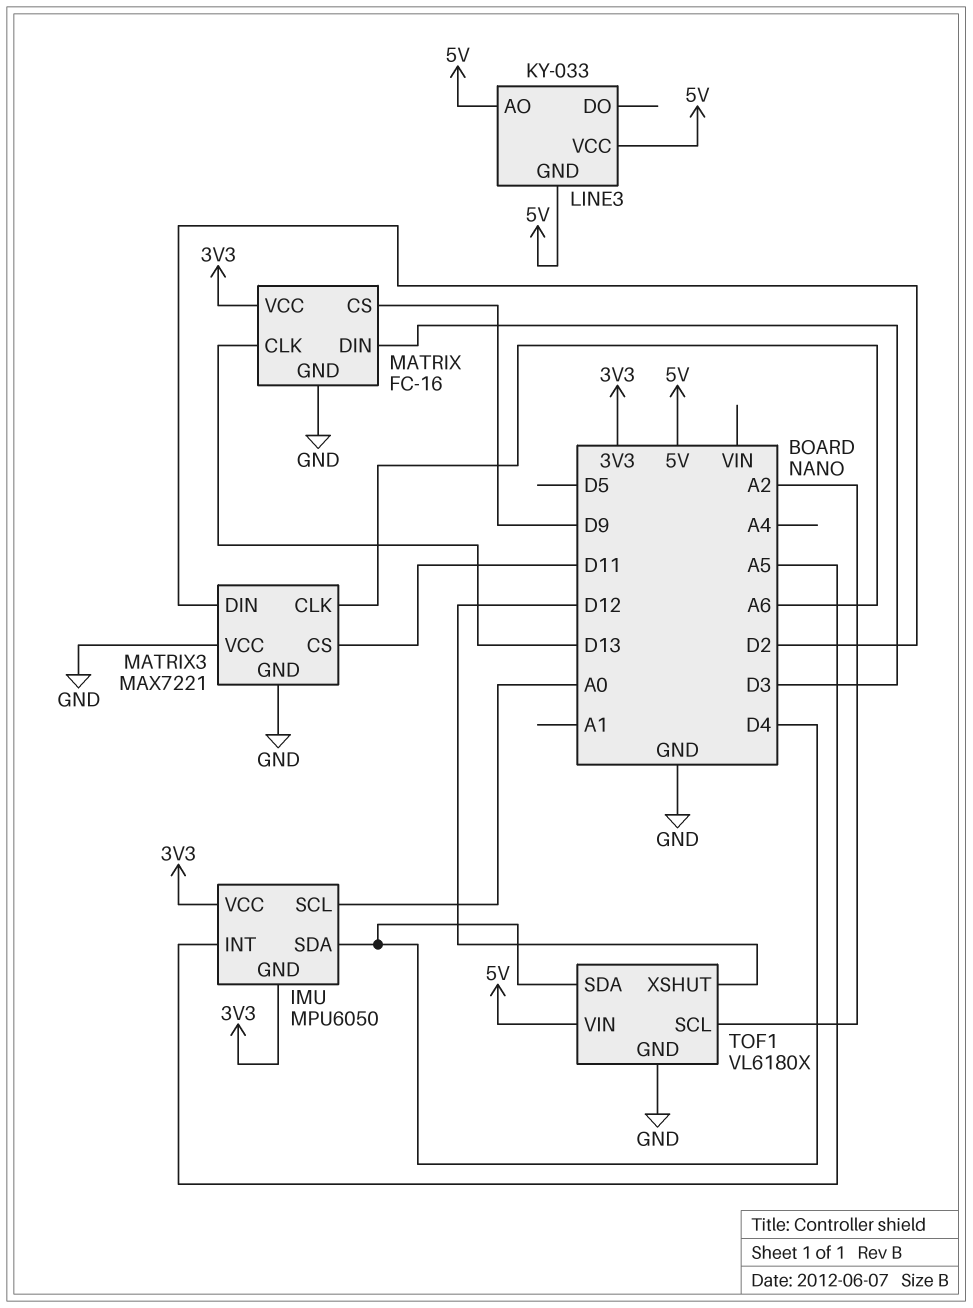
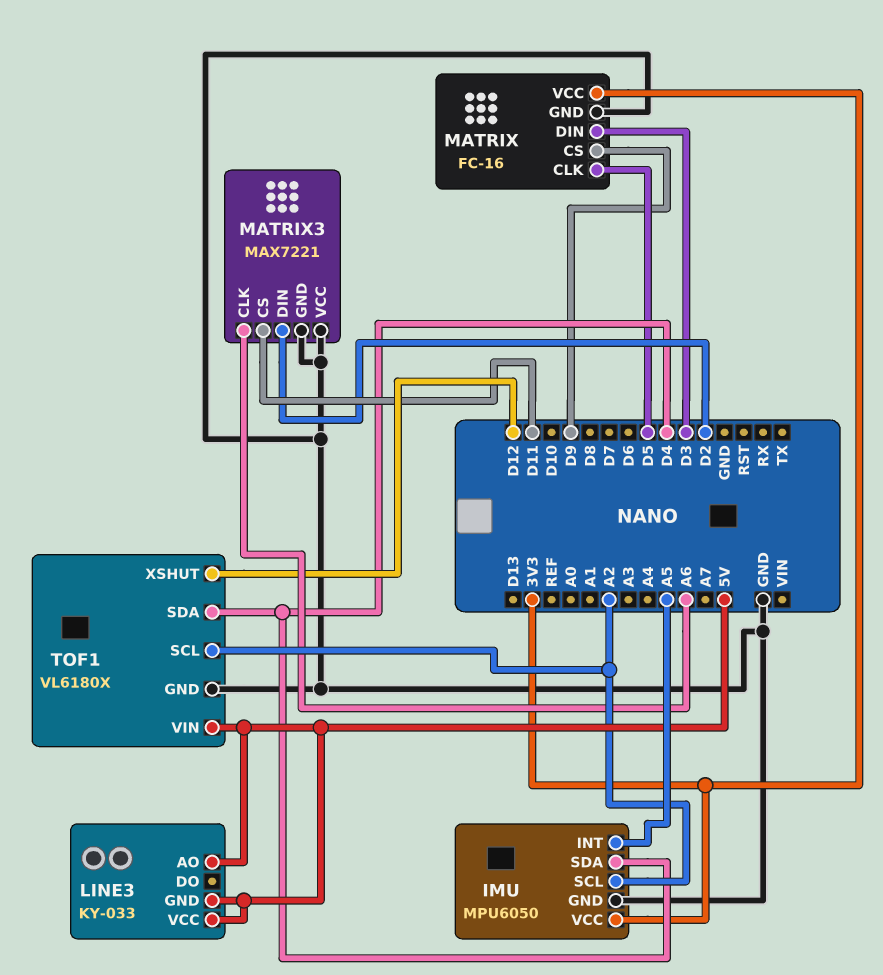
IMU pin GND: 3V3 -> GND
IMU pin SCL: A0 -> A2
MATRIX pin CLK: D13 -> D5

